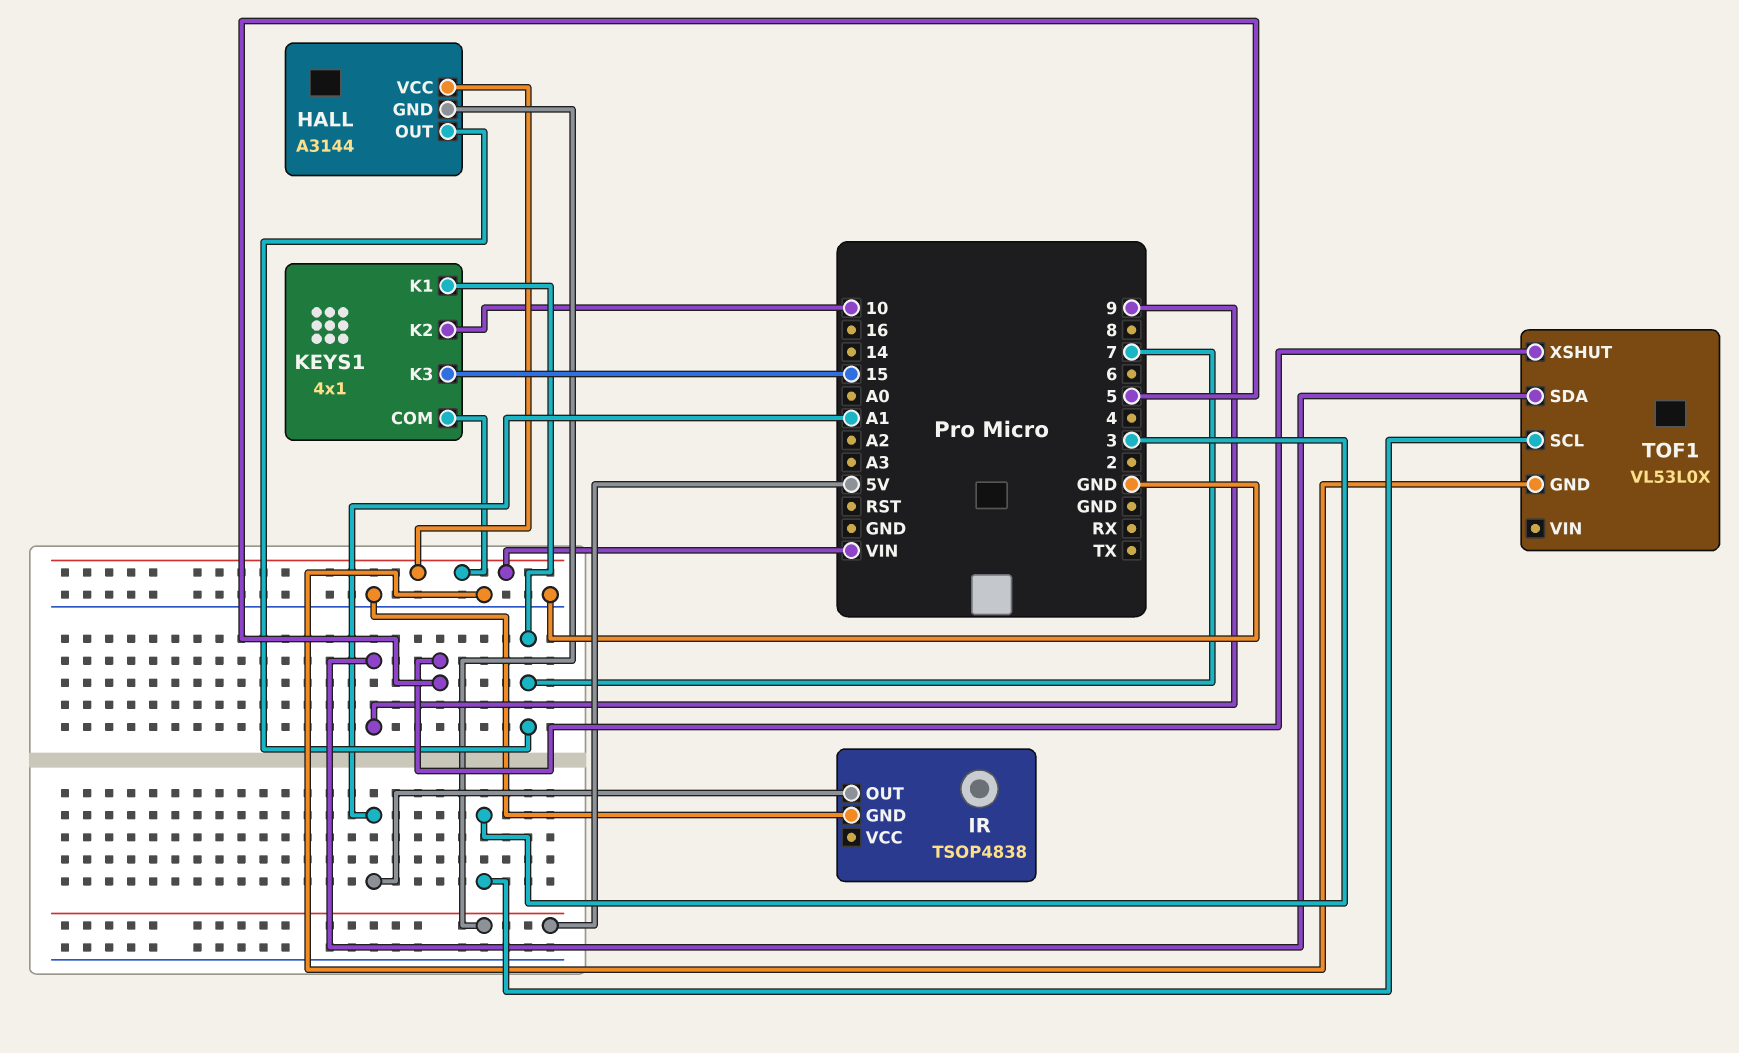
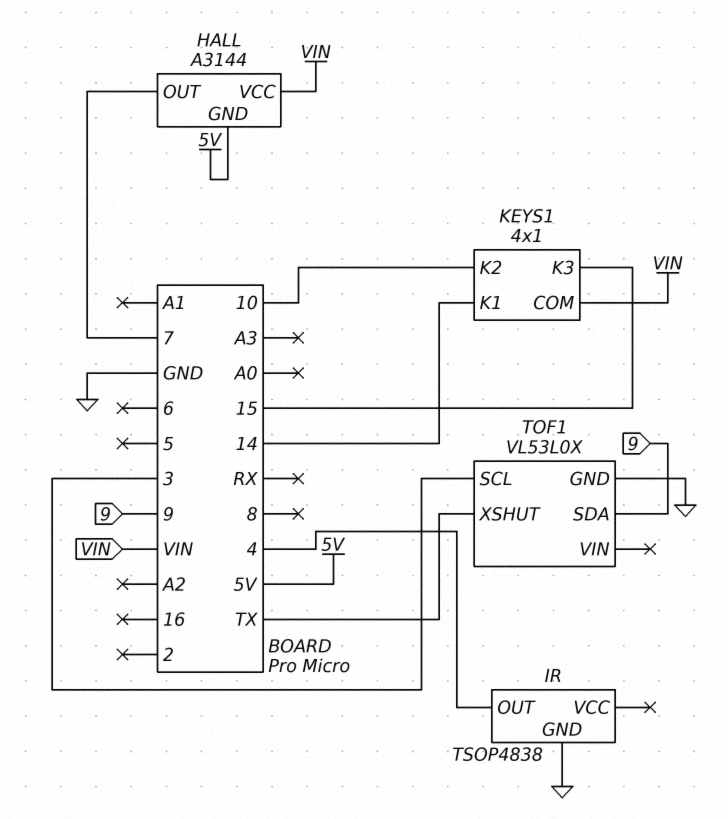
IR pin OUT: A1 -> 4
KEYS1 pin K1: 7 -> 14
TOF1 pin XSHUT: 5 -> TX

